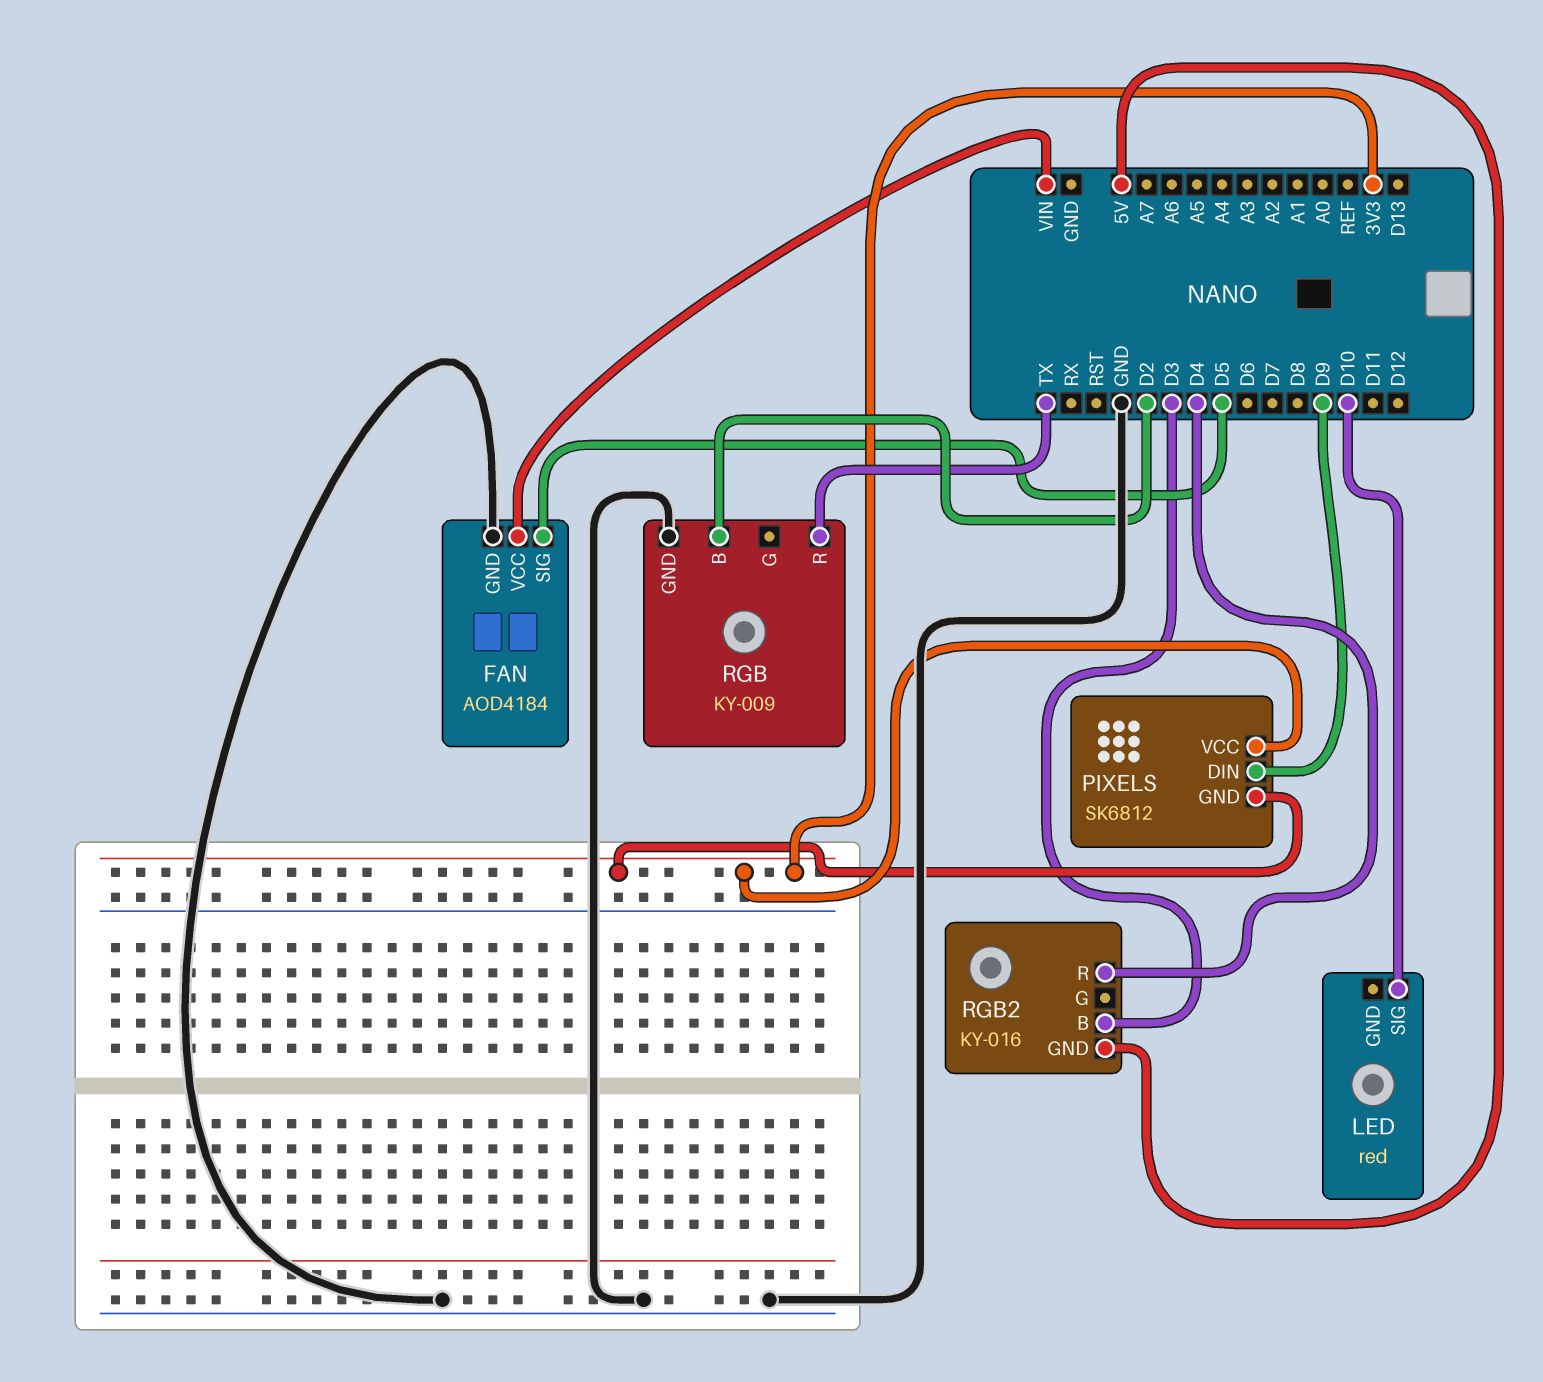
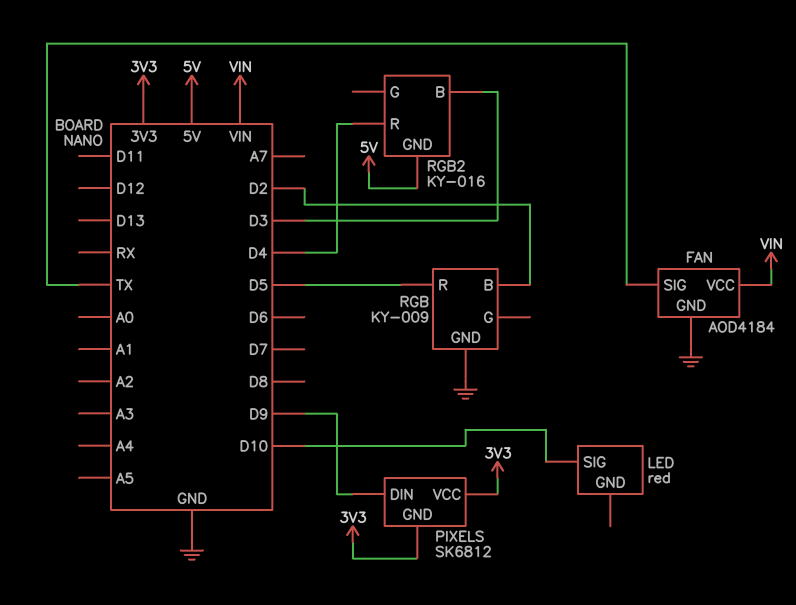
FAN pin SIG: D5 -> TX
RGB pin R: TX -> D5

